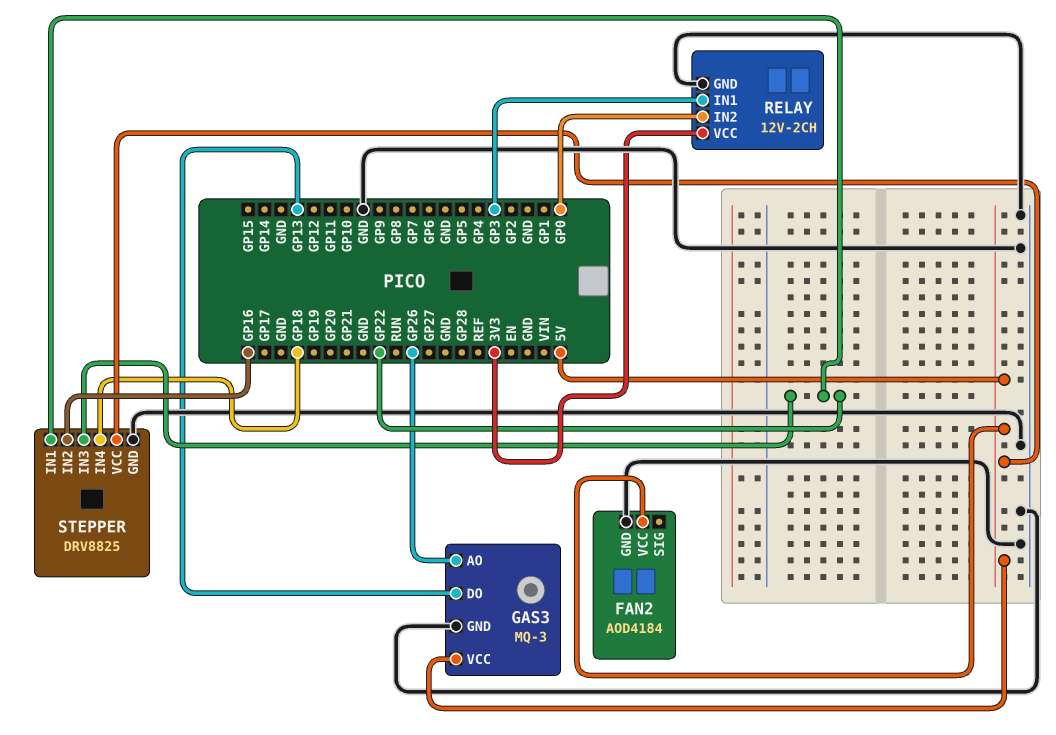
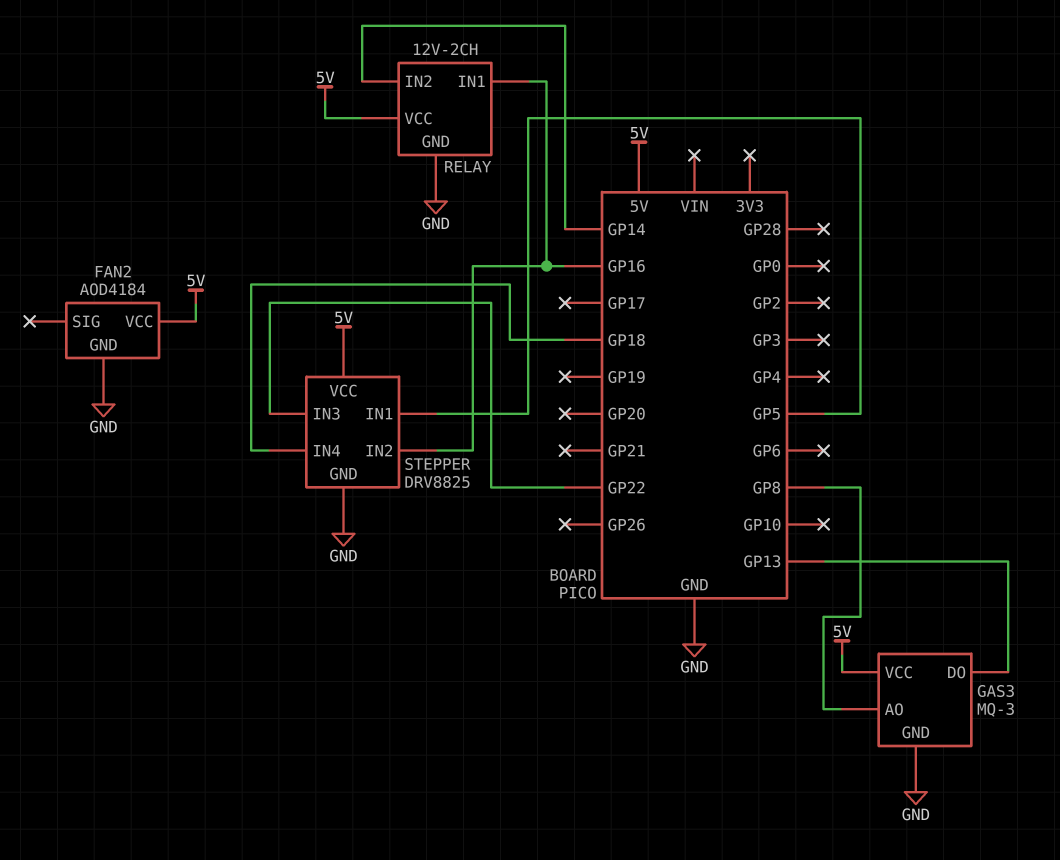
GAS3 pin AO: GP26 -> GP8
RELAY pin IN1: GP3 -> GP16
RELAY pin IN2: GP0 -> GP14
RELAY pin VCC: 3V3 -> 5V
STEPPER pin IN1: GP22 -> GP5

